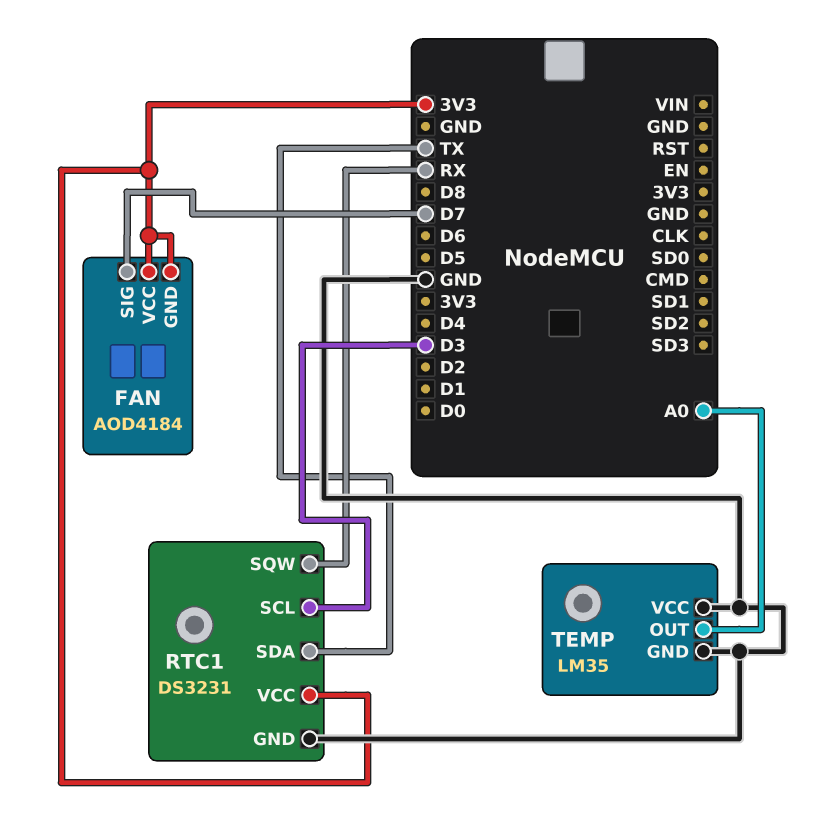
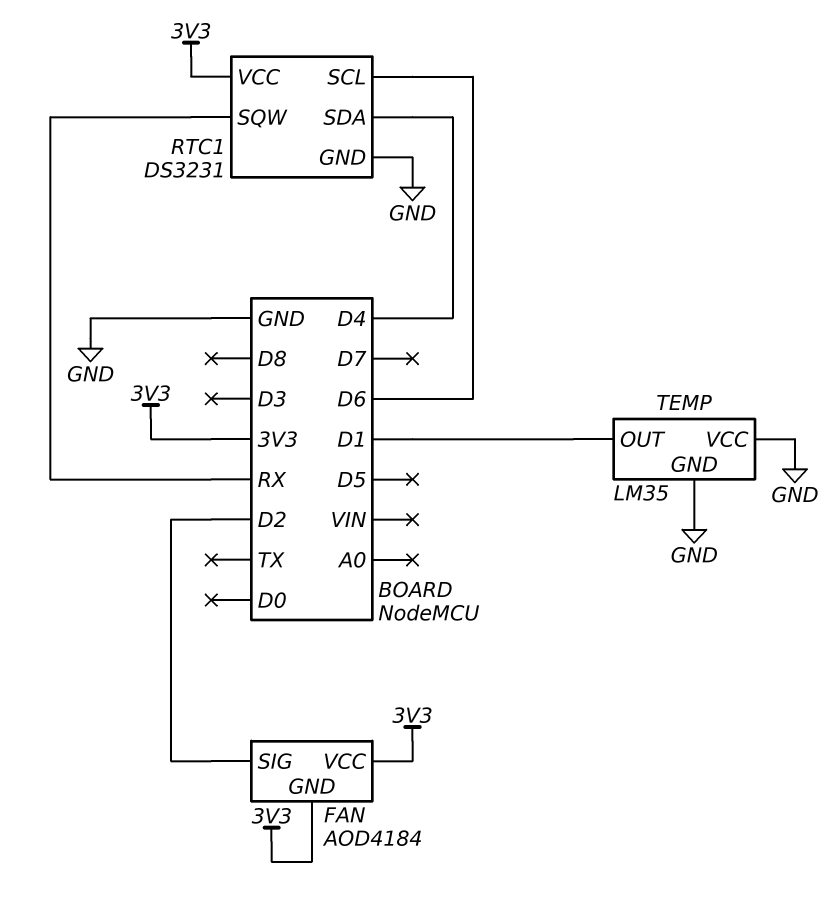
FAN pin SIG: D7 -> D2
RTC1 pin SCL: D3 -> D6
RTC1 pin SDA: TX -> D4
TEMP pin OUT: A0 -> D1

